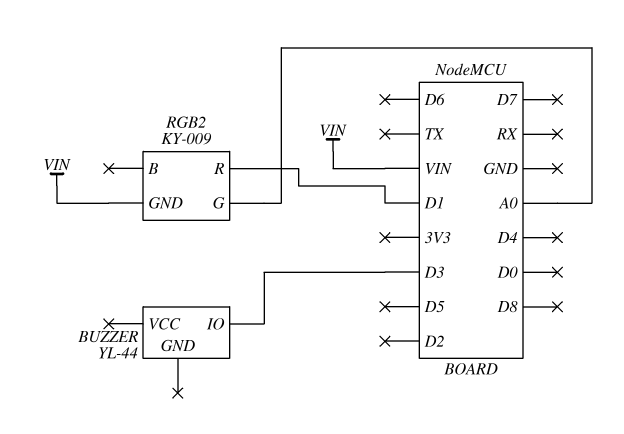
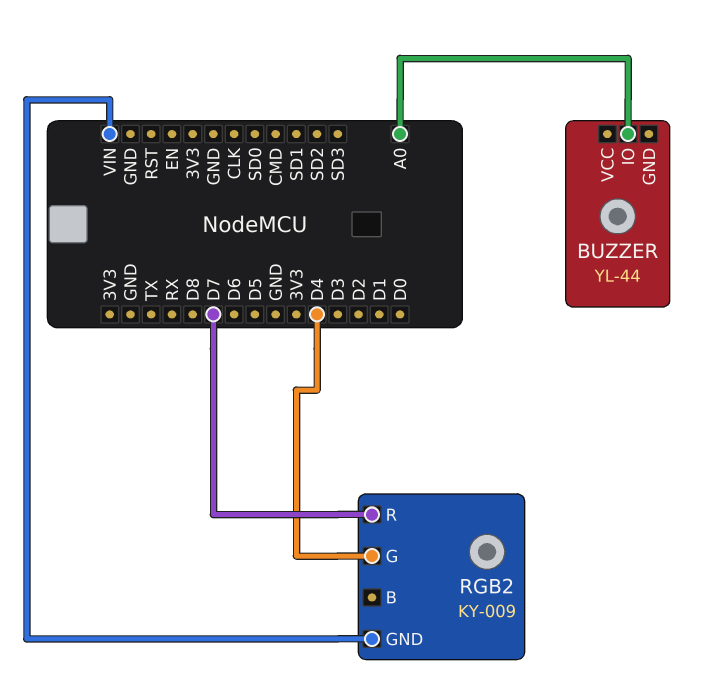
BUZZER pin IO: D3 -> A0
RGB2 pin G: A0 -> D4
RGB2 pin R: D1 -> D7

